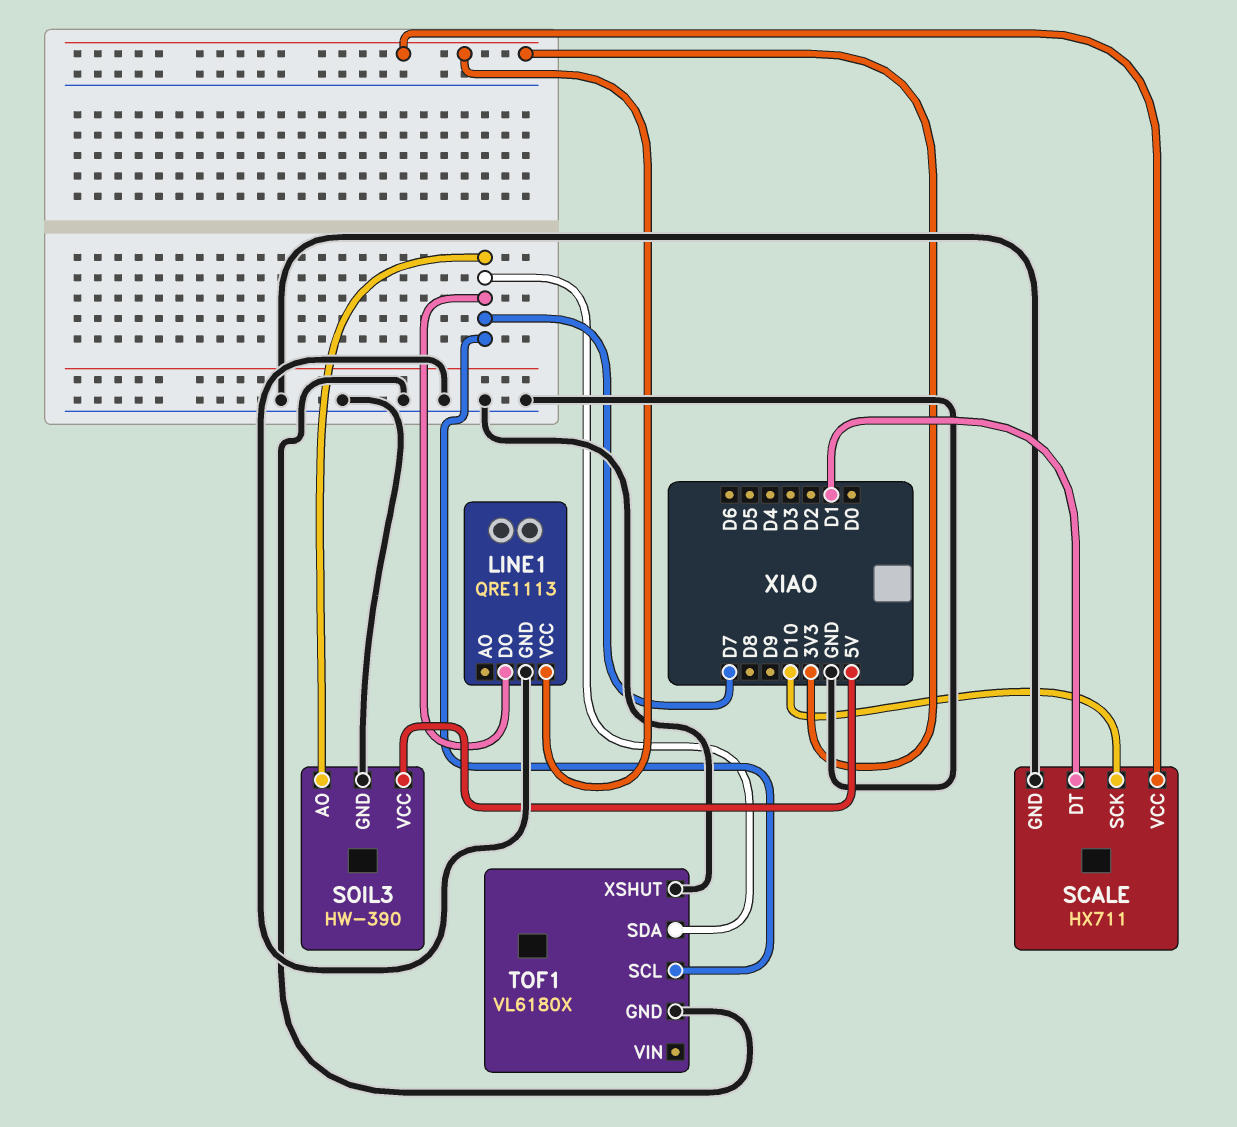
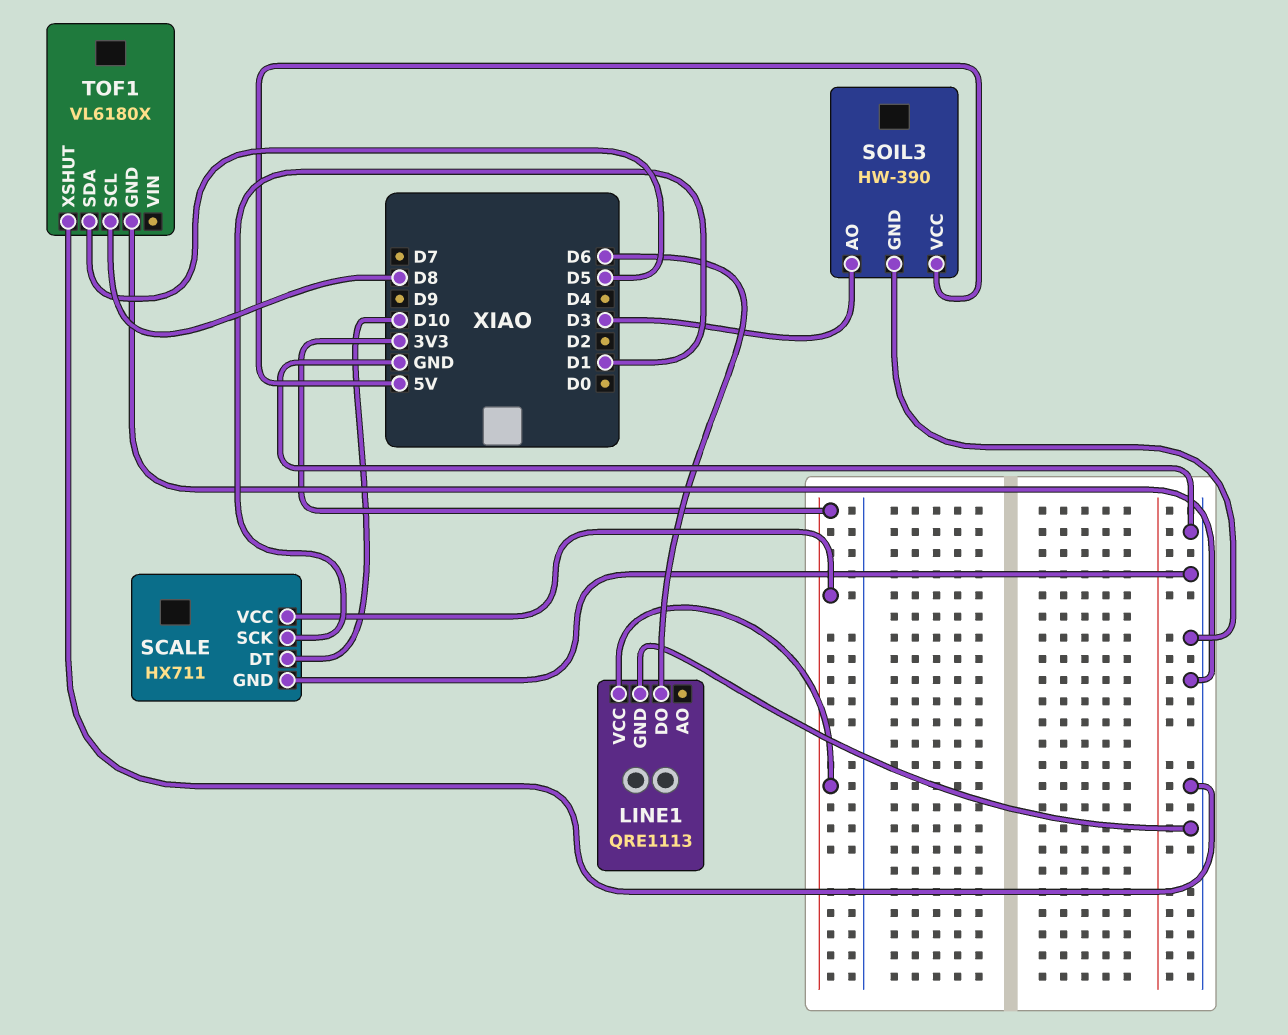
LINE1 pin DO: D7 -> D6
SCALE pin DT: D1 -> D10
SCALE pin SCK: D10 -> D1
SOIL3 pin AO: D7 -> D3
TOF1 pin SCL: D7 -> D8
TOF1 pin SDA: D7 -> D5

